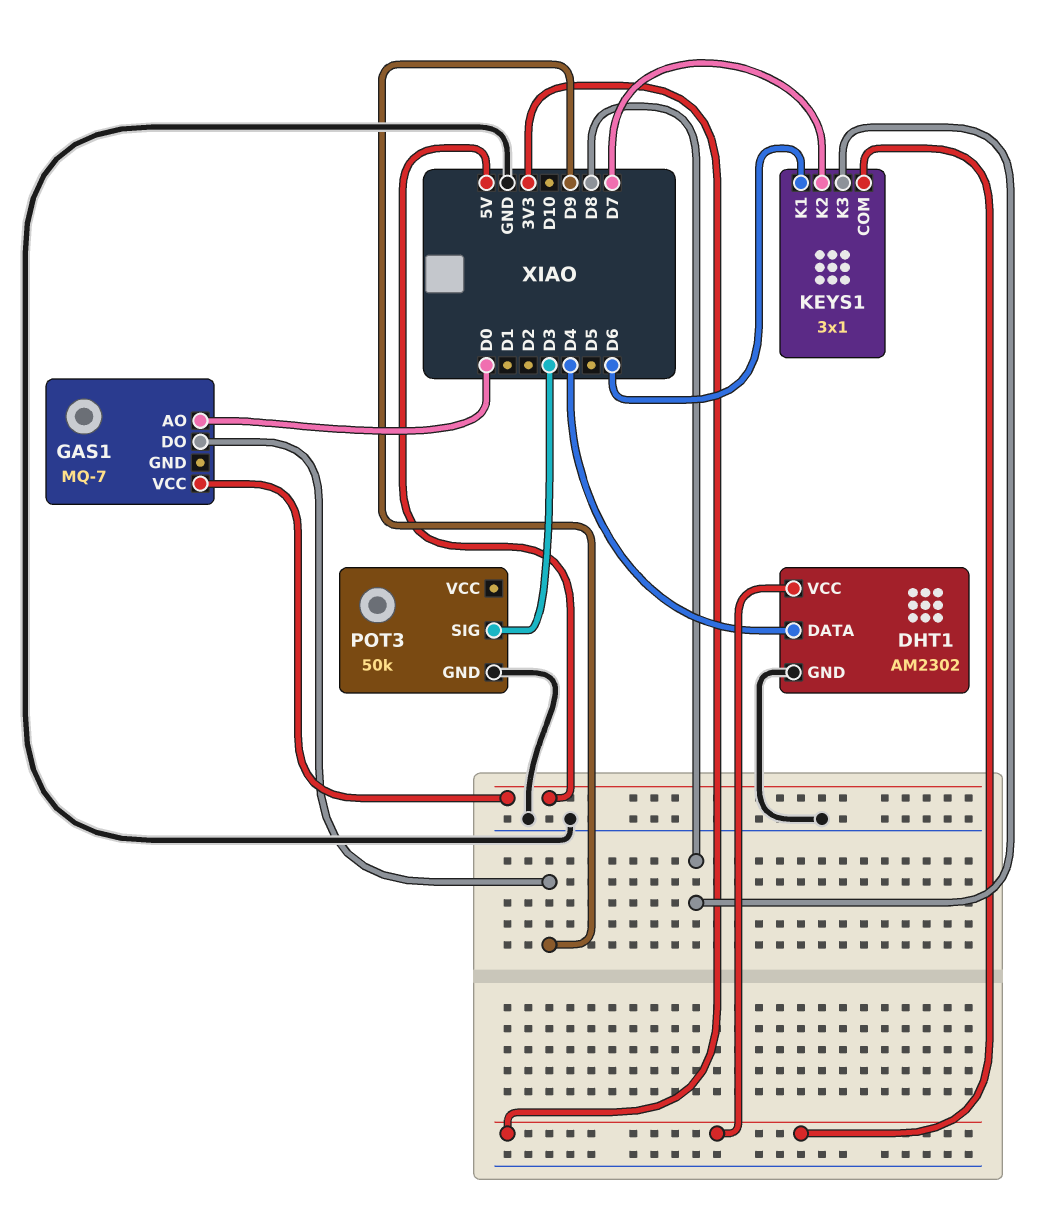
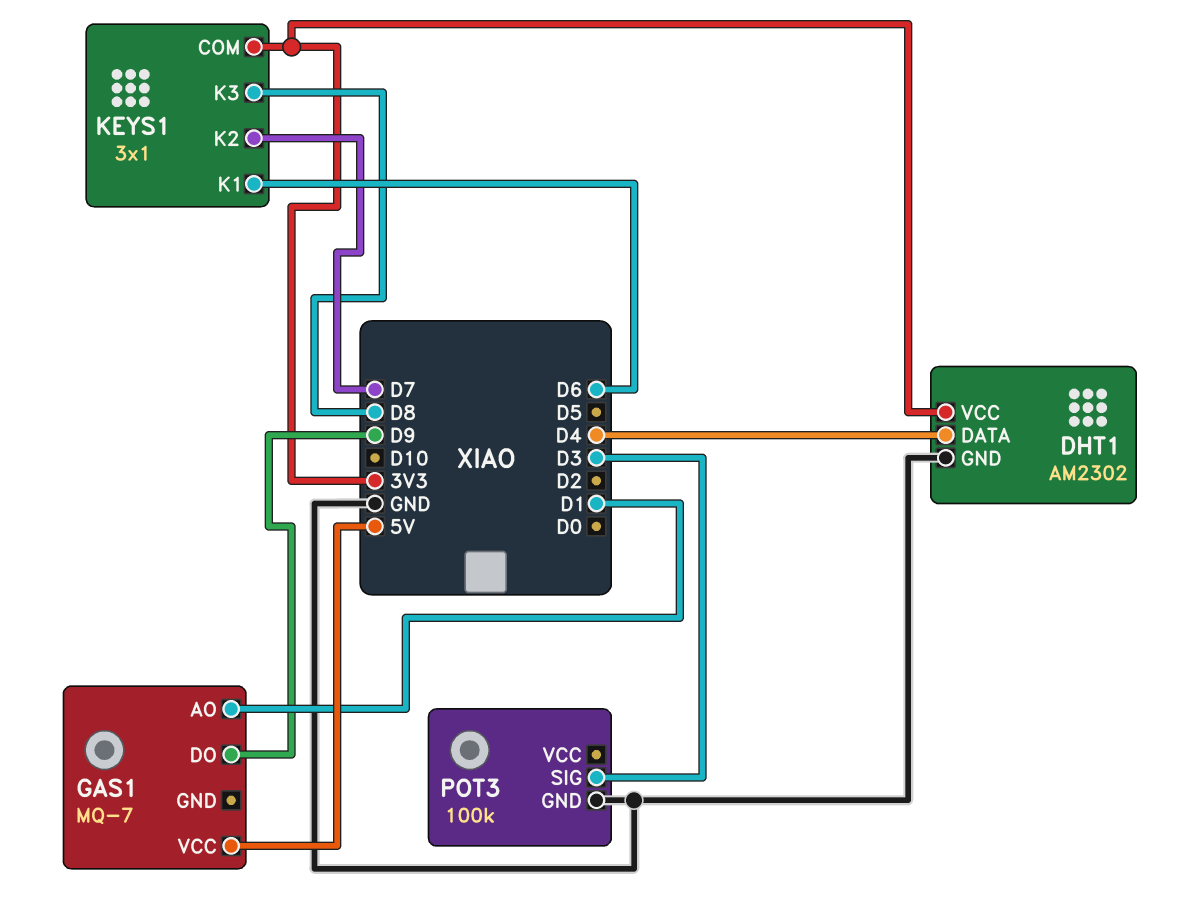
GAS1 pin AO: D0 -> D1
POT3: 50k -> 100k

